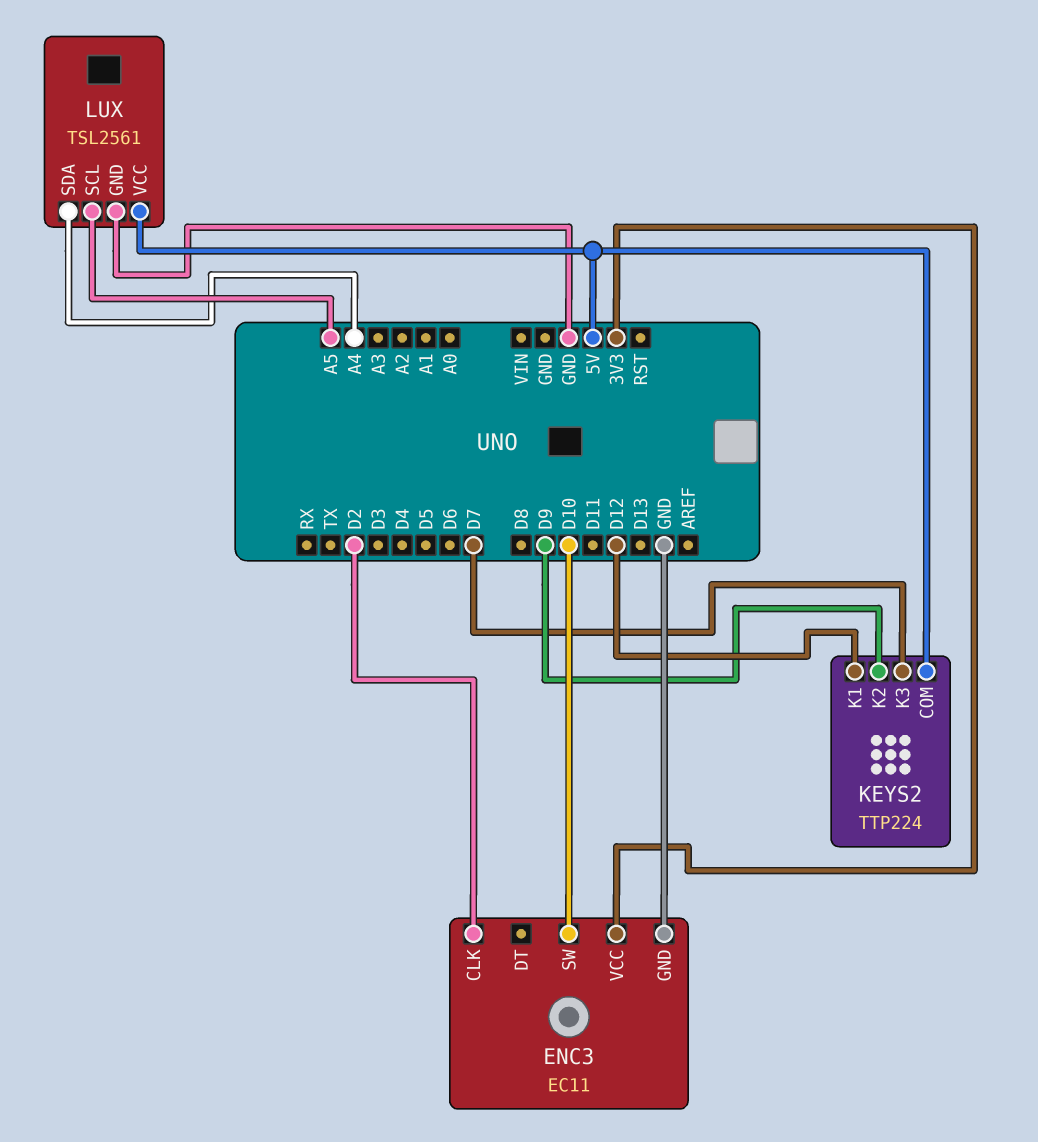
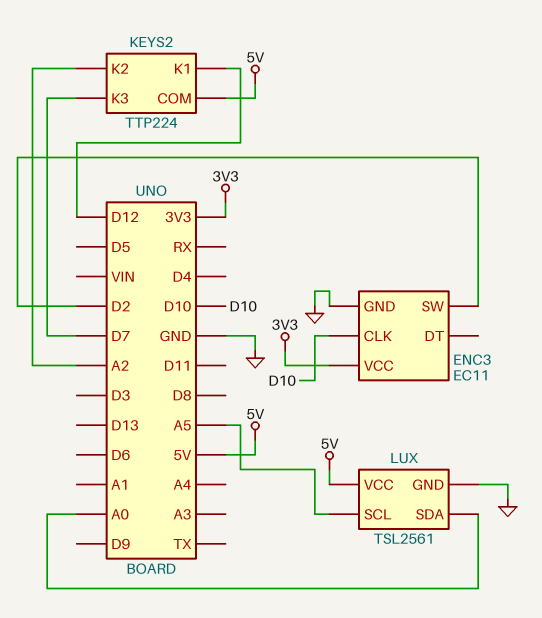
ENC3 pin CLK: D2 -> D10
ENC3 pin SW: D10 -> D2
KEYS2 pin K2: D9 -> A2
LUX pin SDA: A4 -> A0

